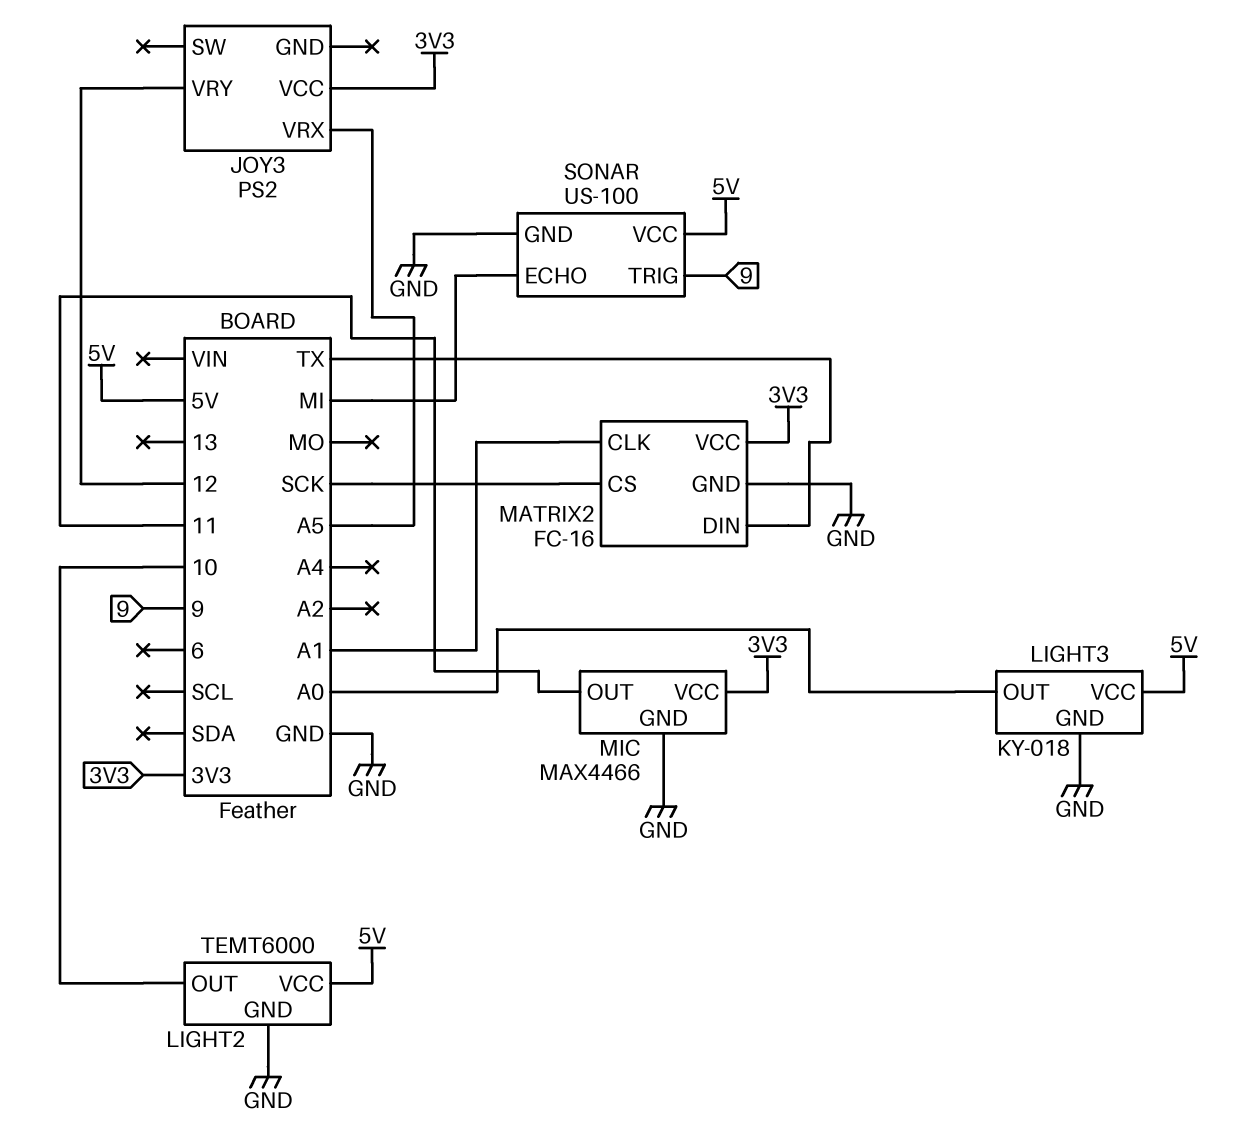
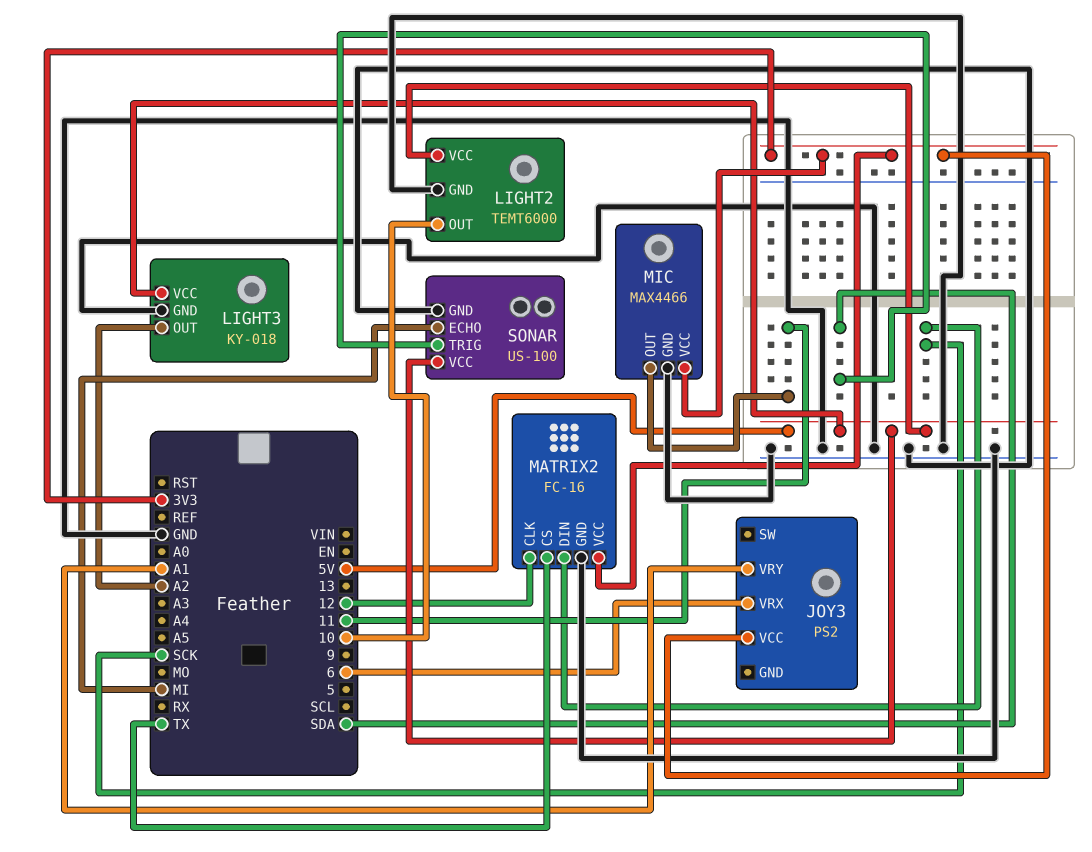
JOY3 pin VRX: A5 -> 6
JOY3 pin VRY: 12 -> A1
LIGHT3 pin OUT: A0 -> A2
MATRIX2 pin CLK: A1 -> 12
MATRIX2 pin CS: SCK -> TX
MATRIX2 pin DIN: TX -> SCK
SONAR pin TRIG: 9 -> SDA

